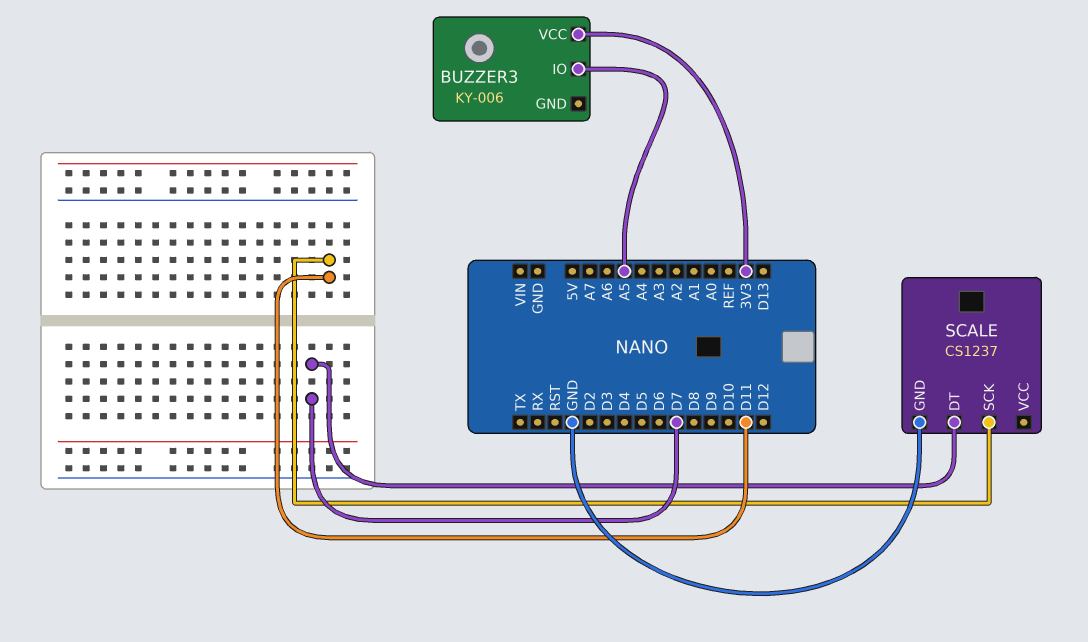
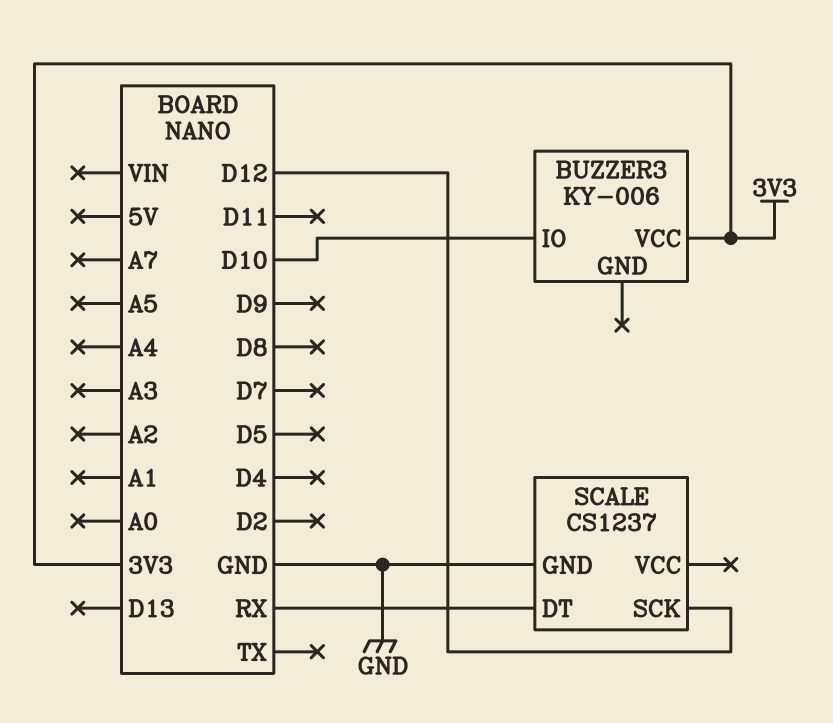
BUZZER3 pin IO: A5 -> D10
SCALE pin DT: D7 -> RX
SCALE pin SCK: D11 -> D12

